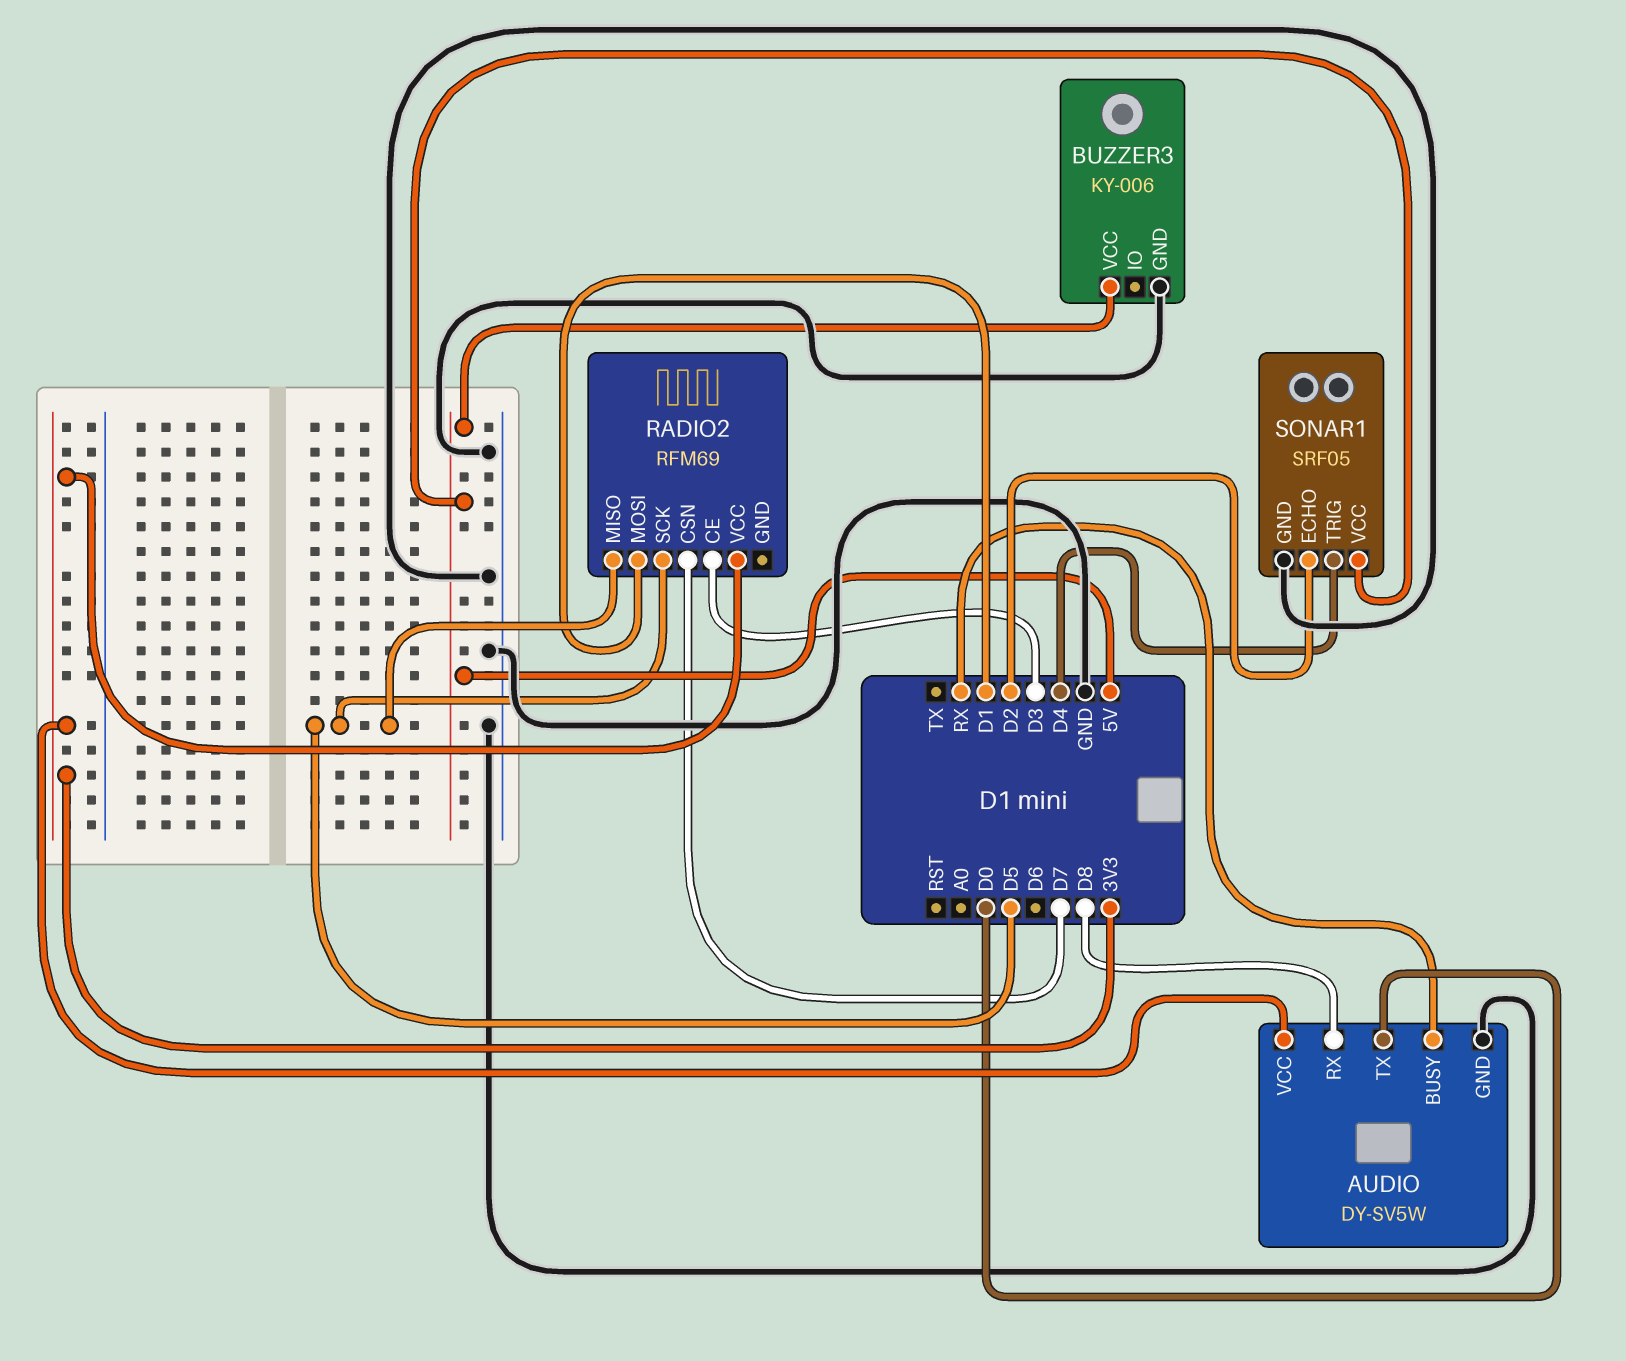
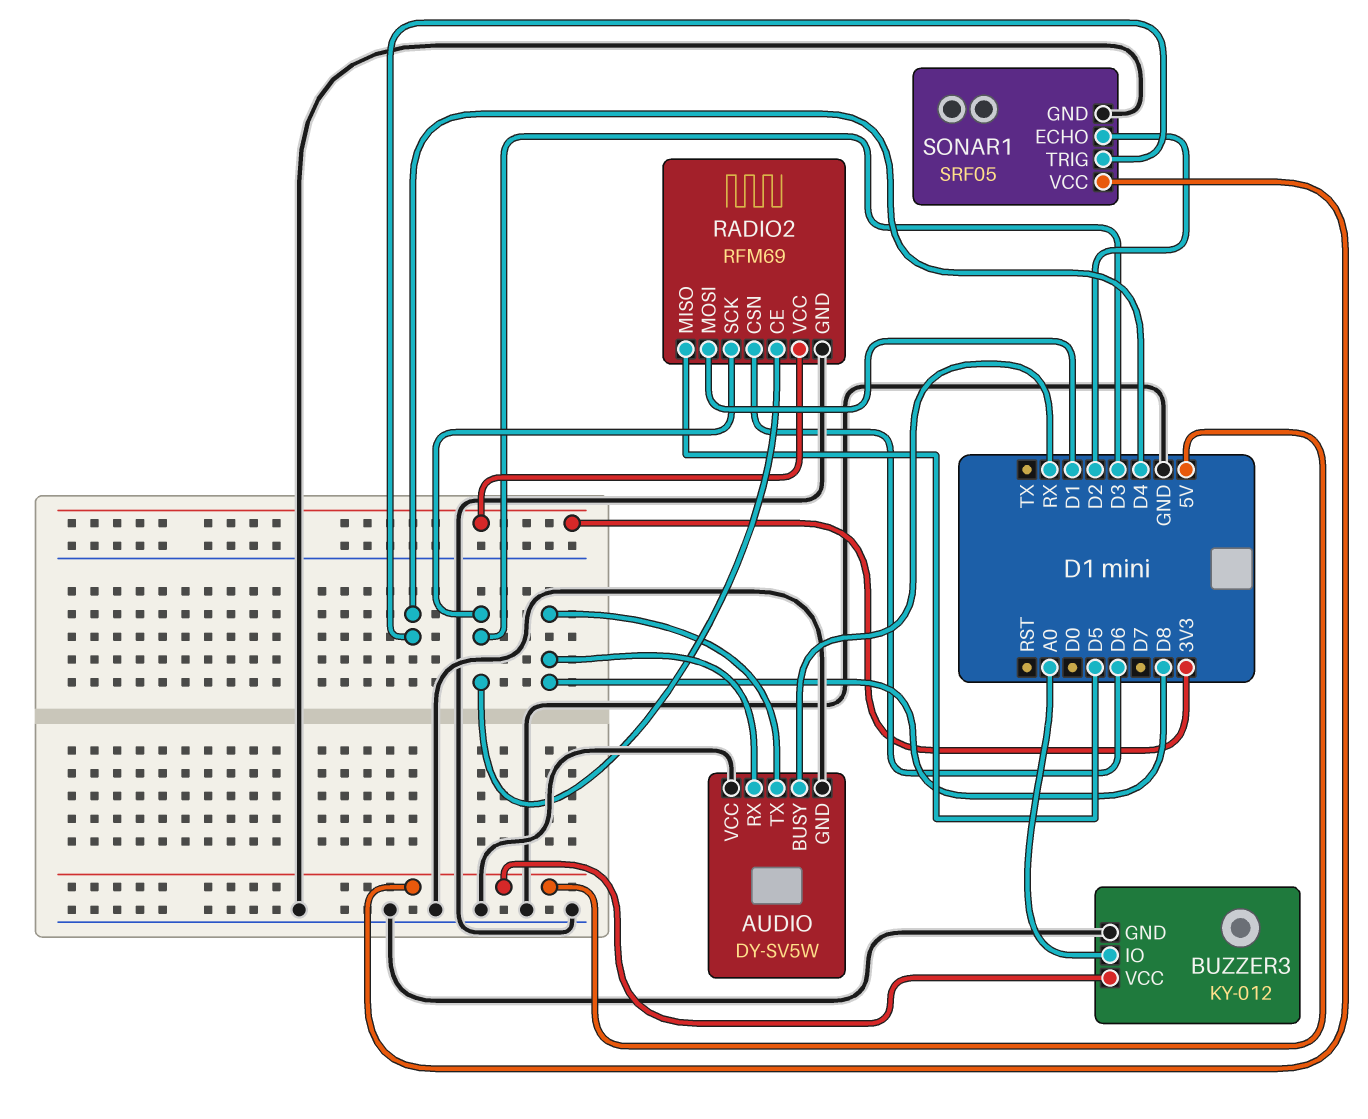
AUDIO pin TX: D0 -> D8
AUDIO pin VCC: 3V3 -> GND
BUZZER3: KY-006 -> KY-012
BUZZER3 pin IO: none -> A0
RADIO2 pin CSN: D7 -> D6
RADIO2 pin GND: none -> GND
RADIO2 pin SCK: D5 -> D3

